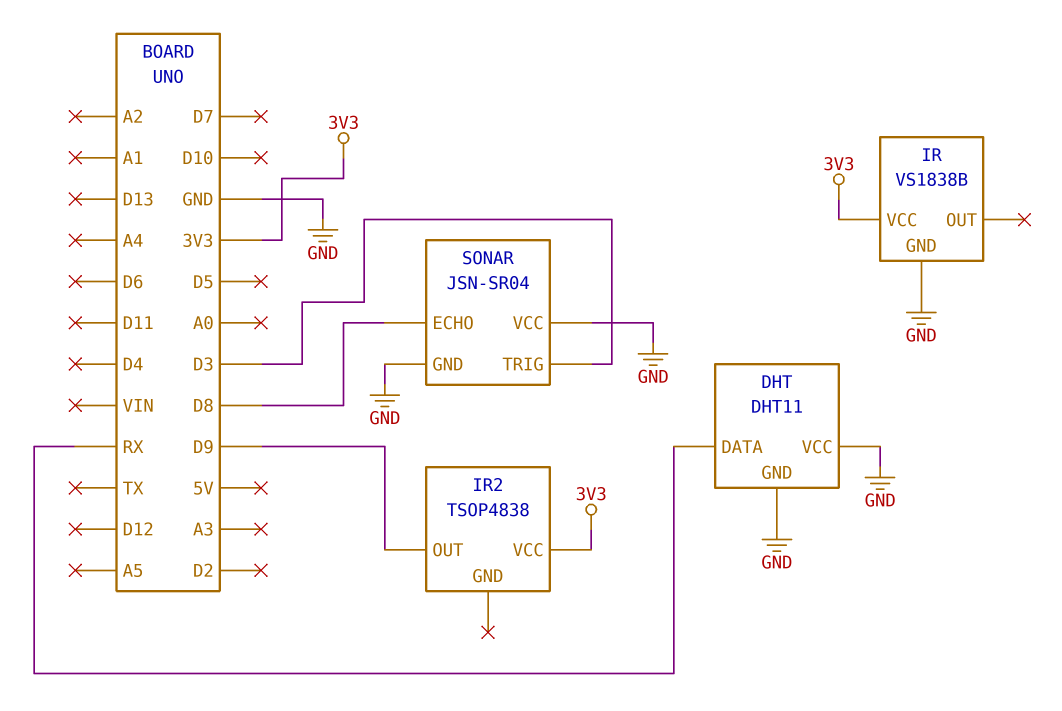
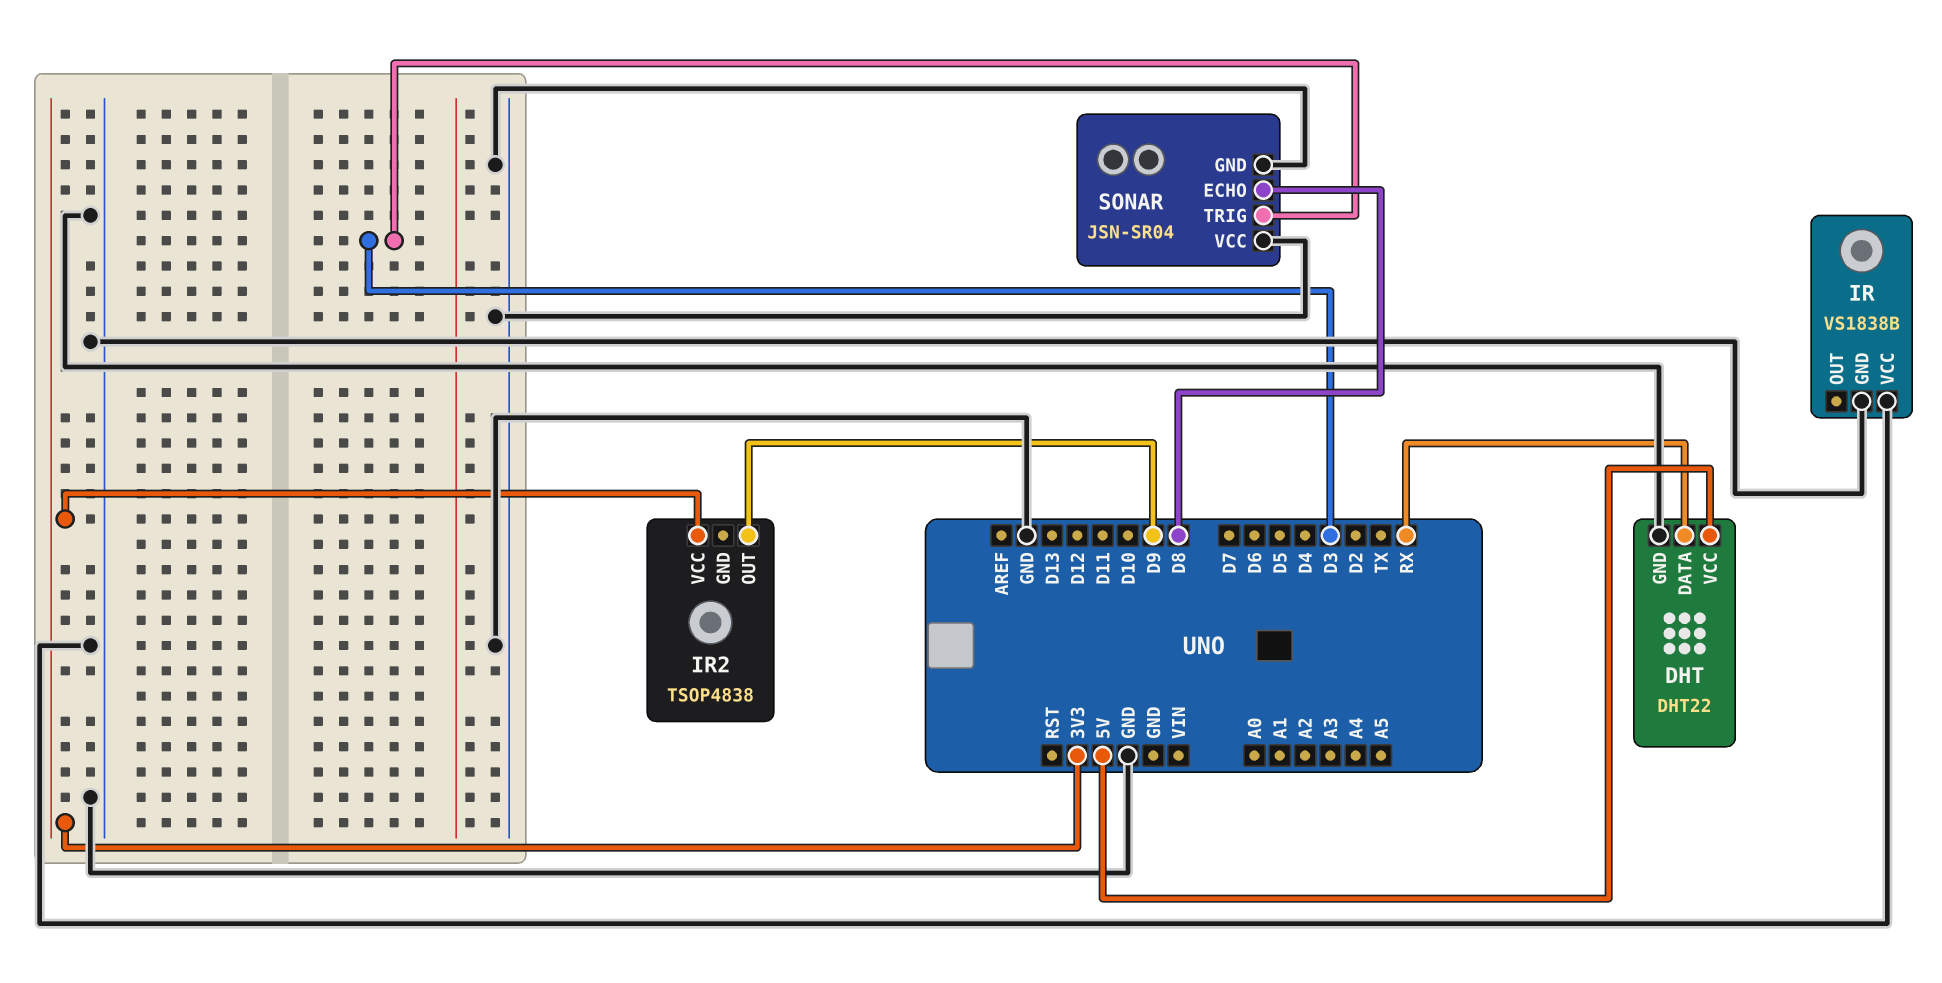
DHT: DHT11 -> DHT22
DHT pin VCC: GND -> 5V
IR pin VCC: 3V3 -> GND

